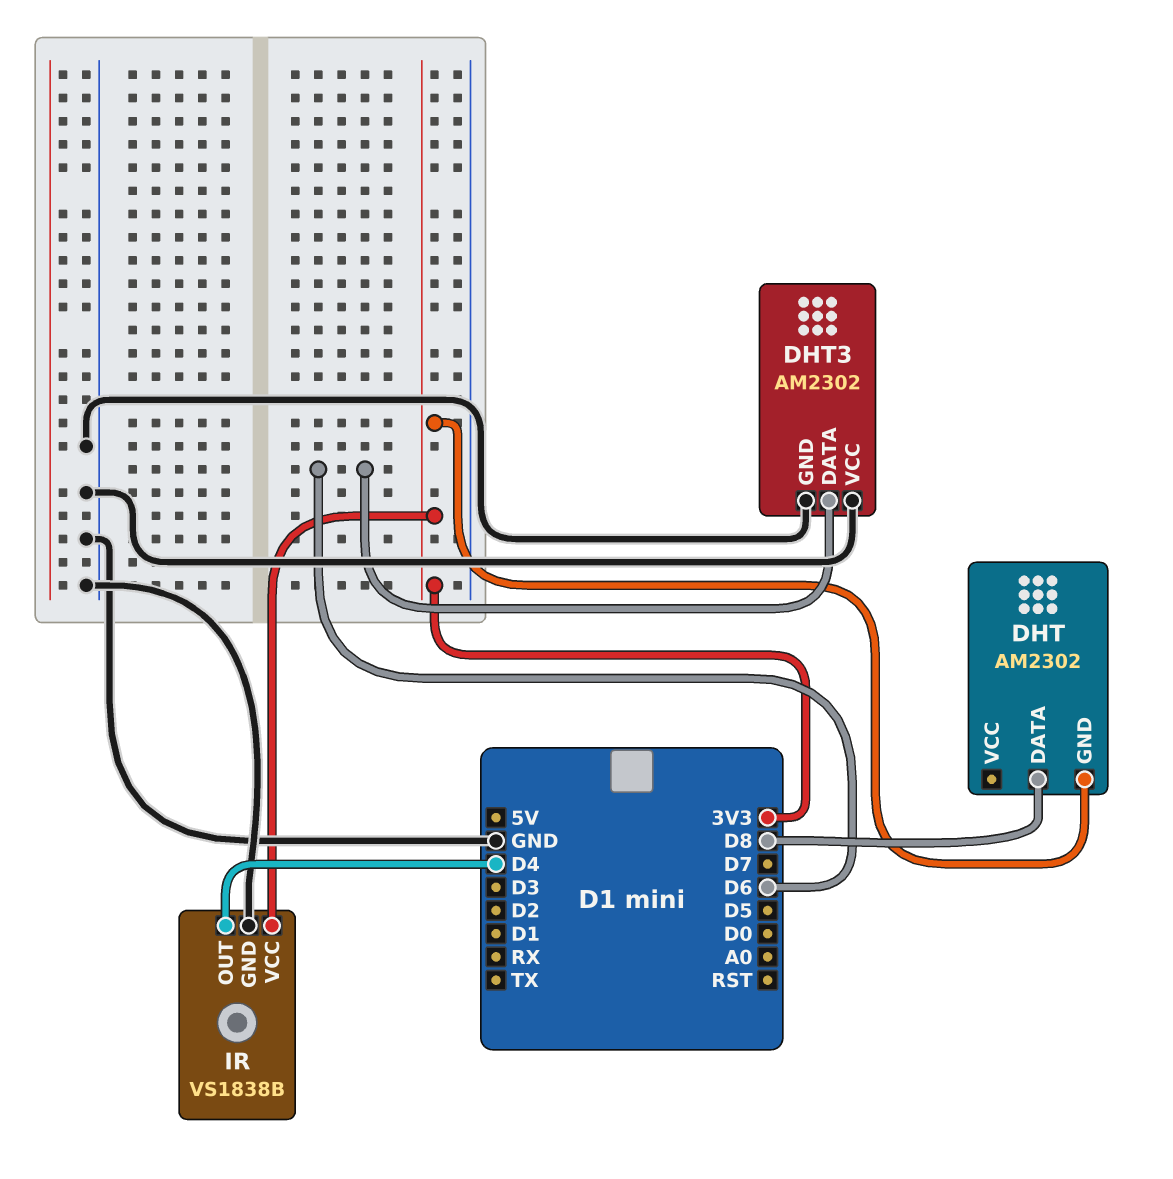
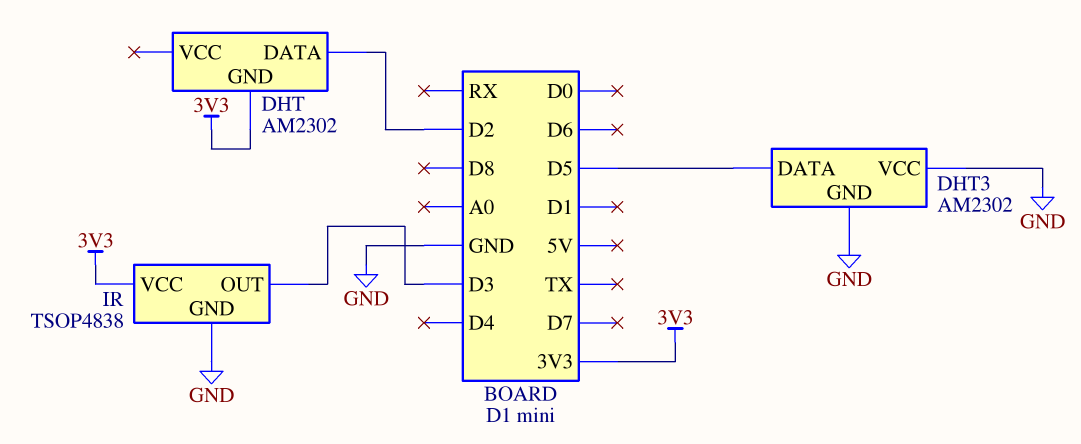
DHT pin DATA: D8 -> D2
DHT3 pin DATA: D6 -> D5
IR: VS1838B -> TSOP4838
IR pin OUT: D4 -> D3

